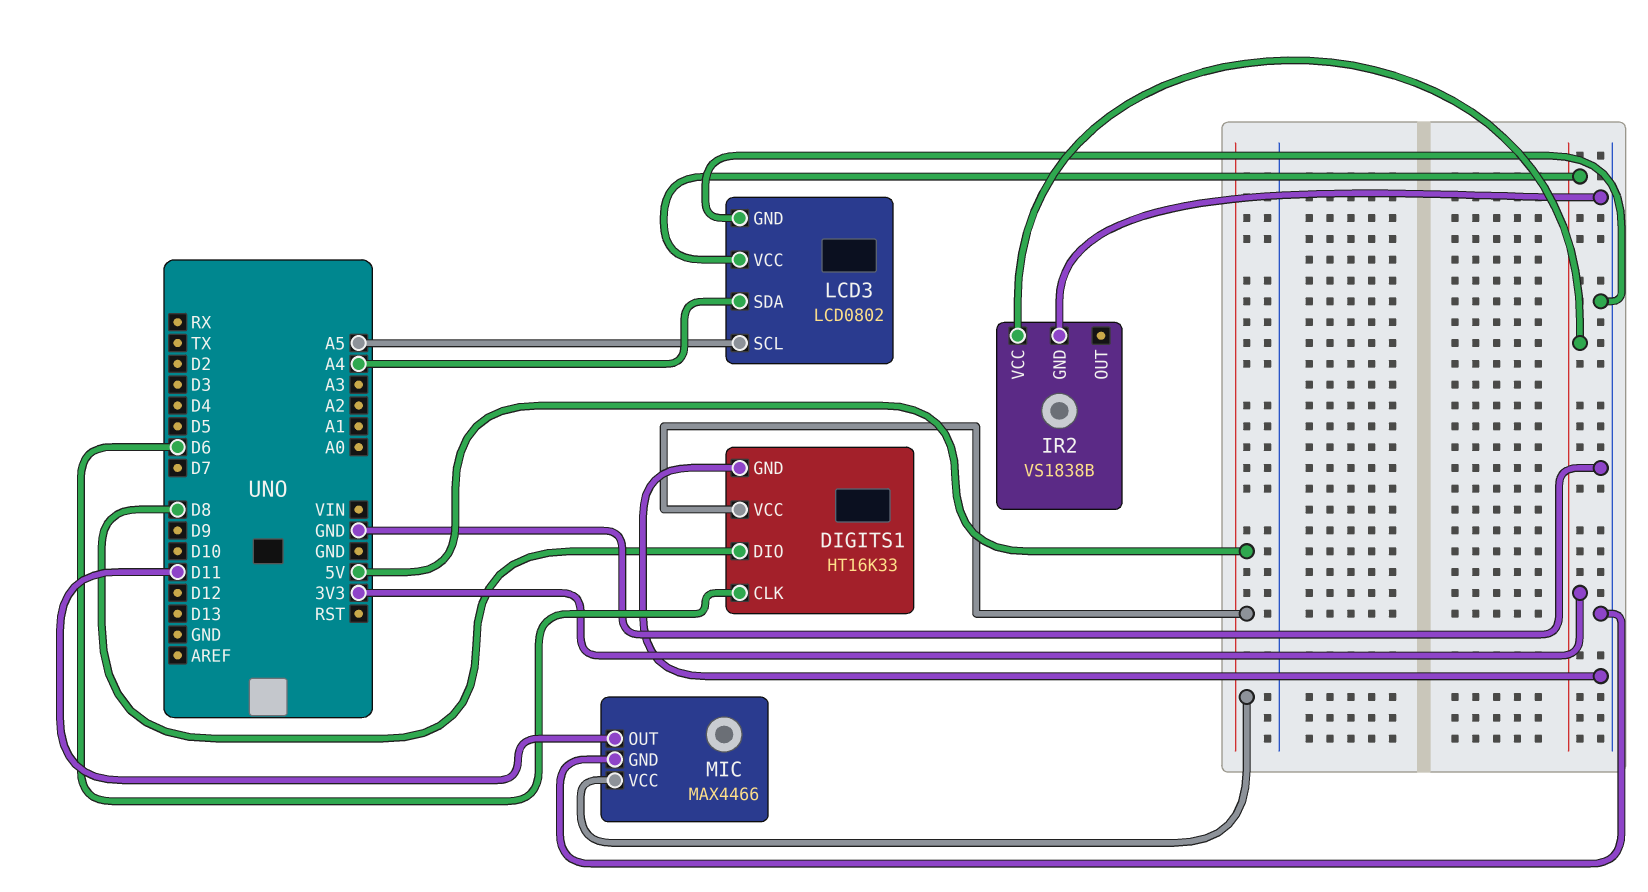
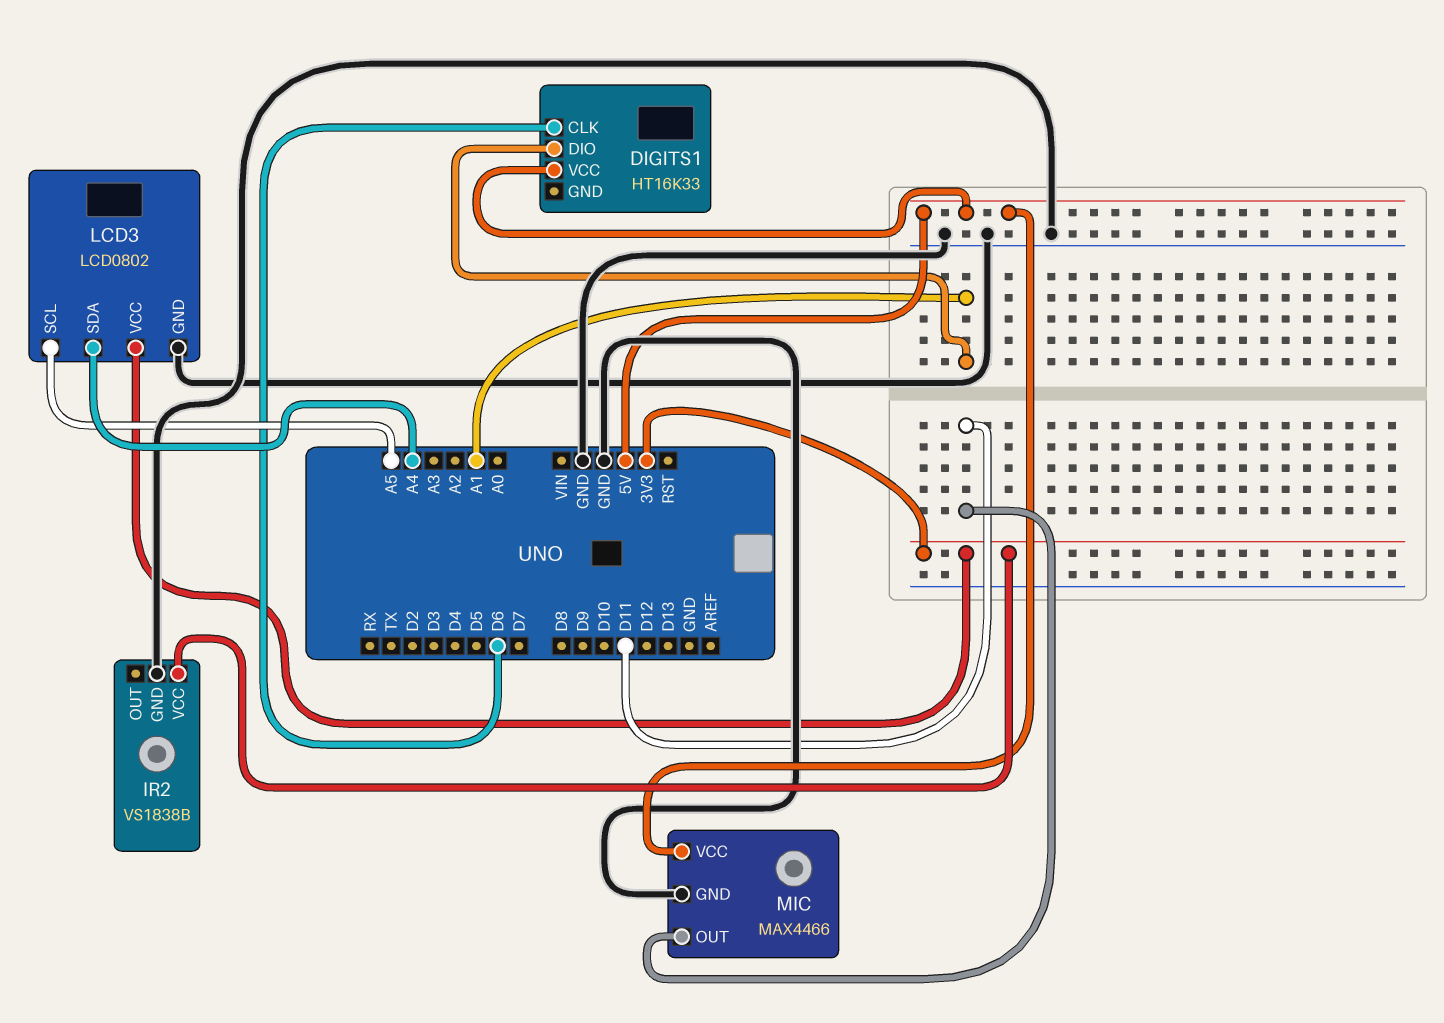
DIGITS1 pin DIO: D8 -> A1
DIGITS1 pin GND: GND -> none

